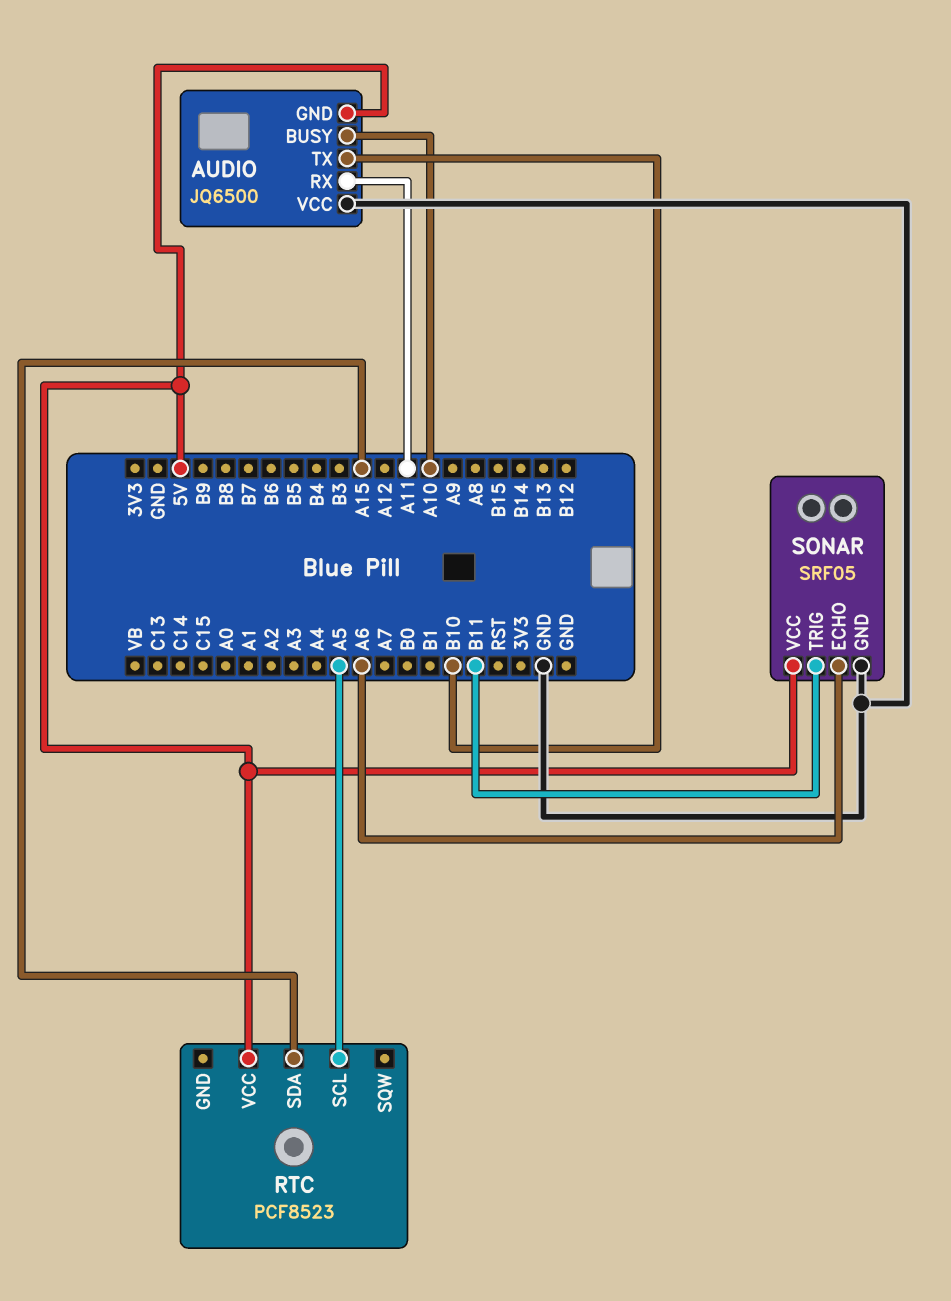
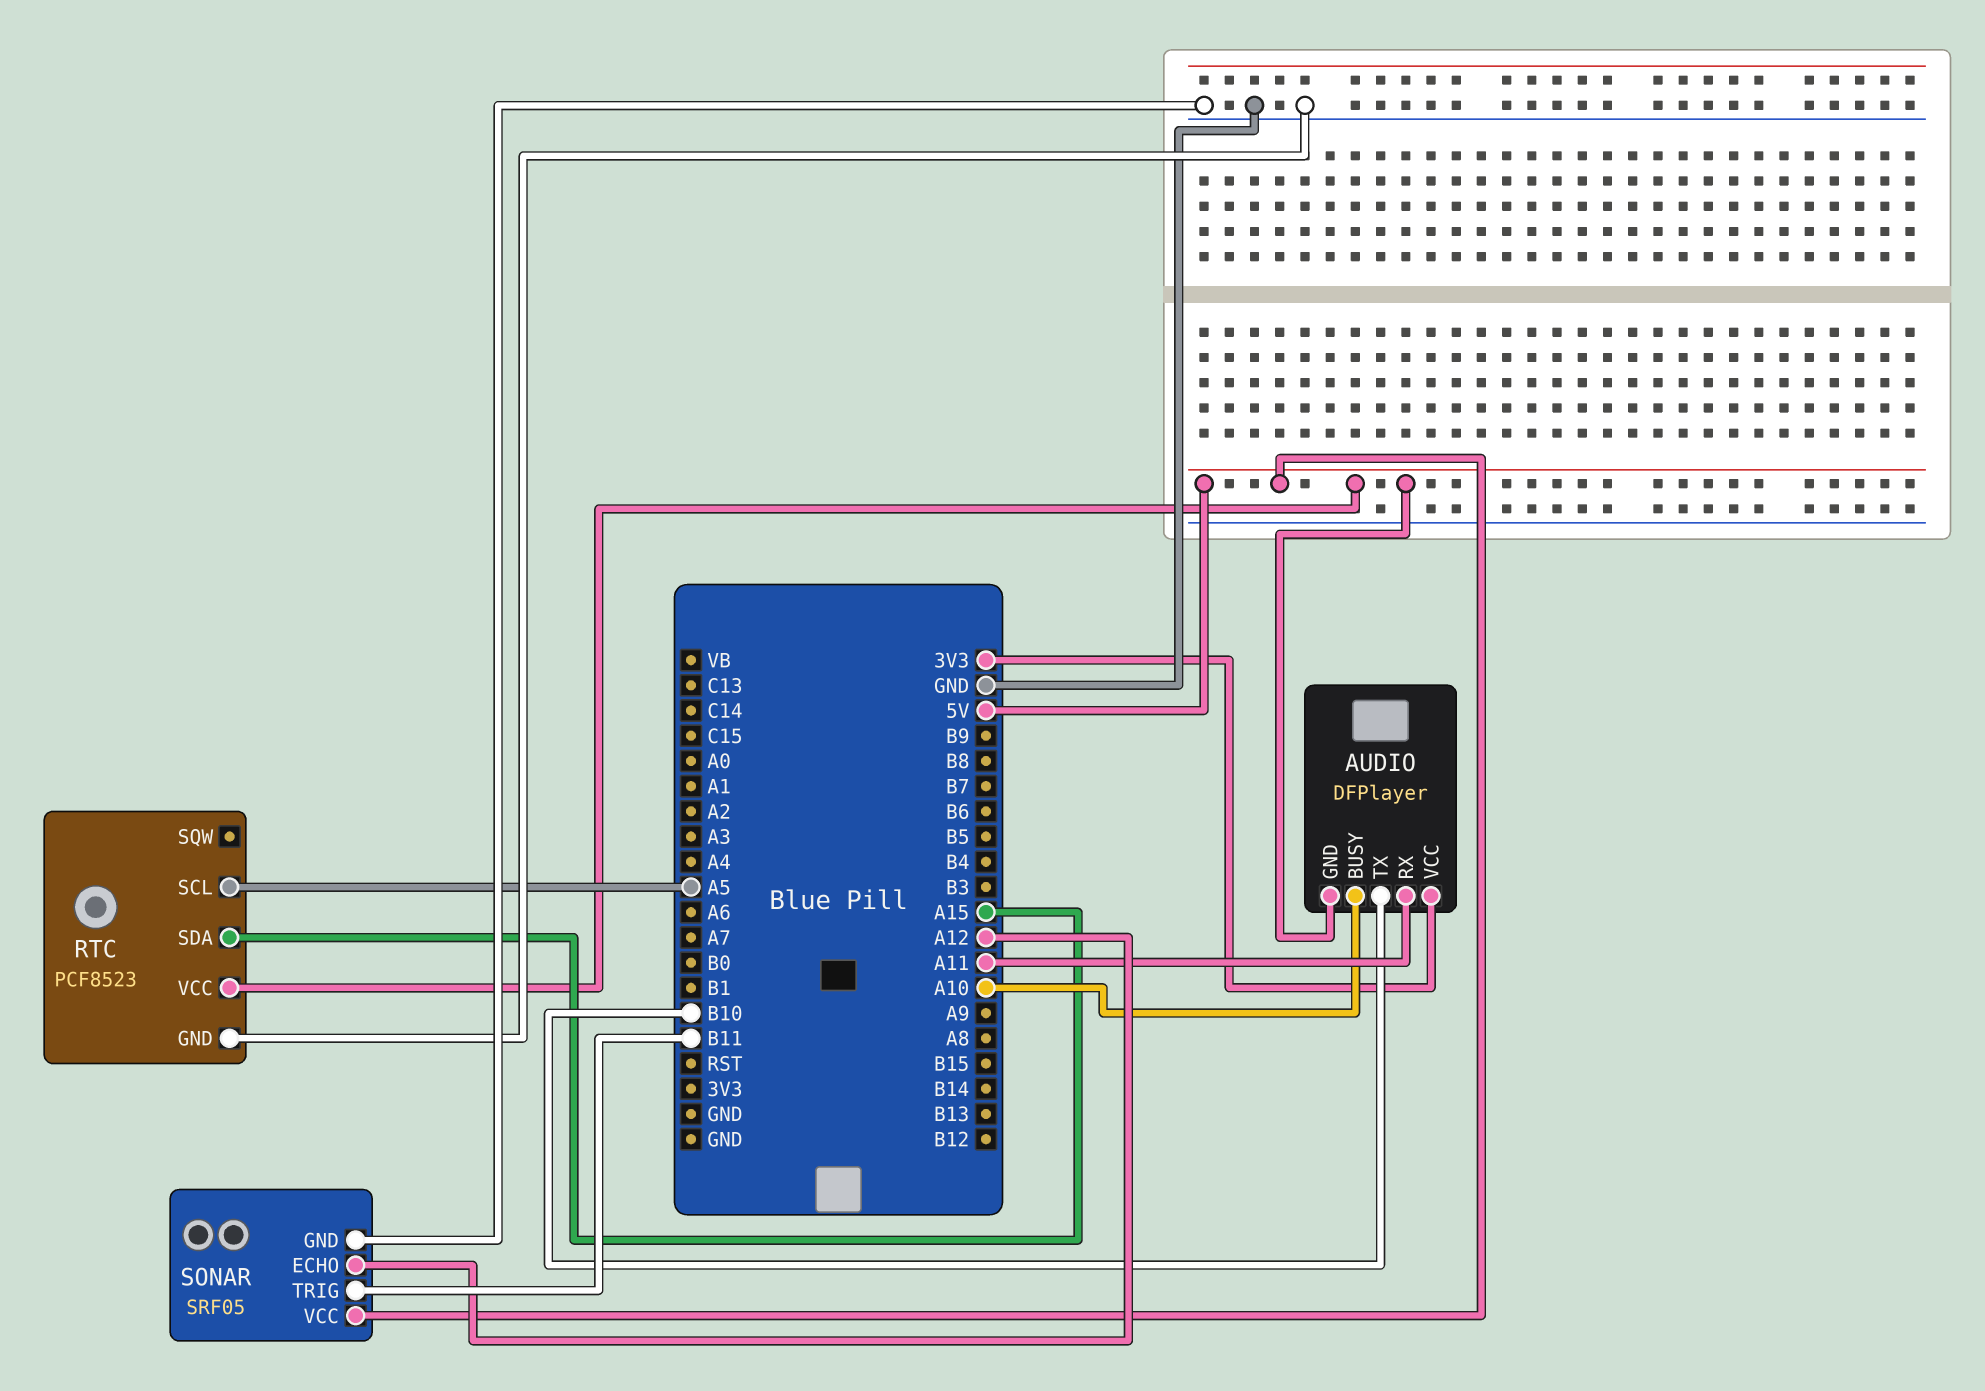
AUDIO: JQ6500 -> DFPlayer
AUDIO pin VCC: GND -> 3V3
RTC pin GND: none -> GND
SONAR pin ECHO: A6 -> A12

